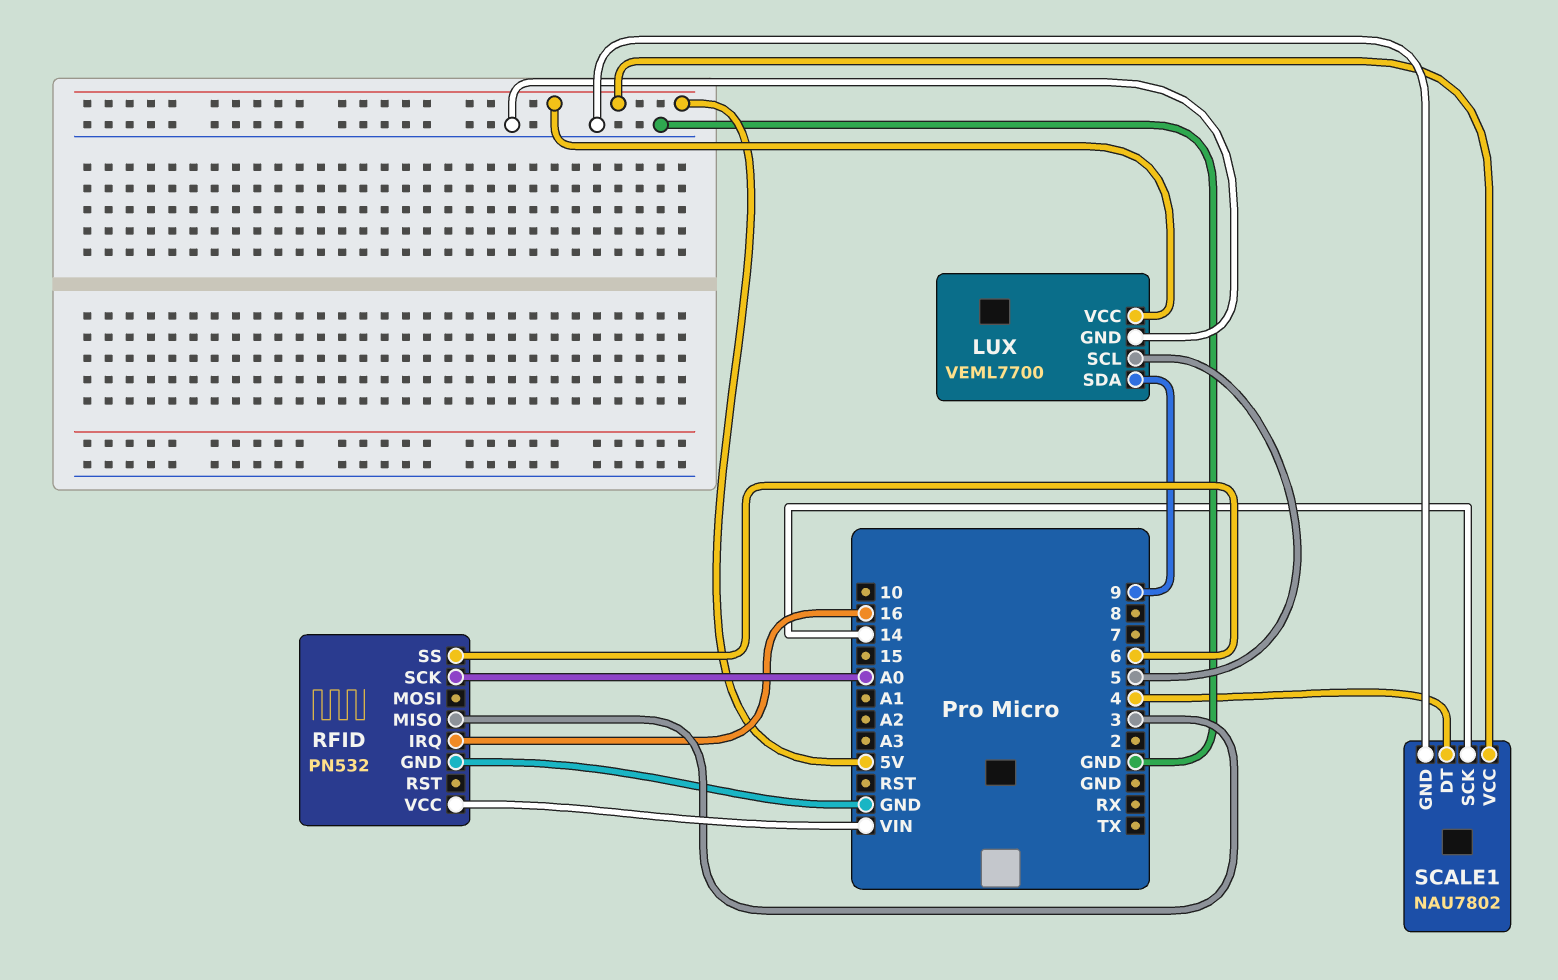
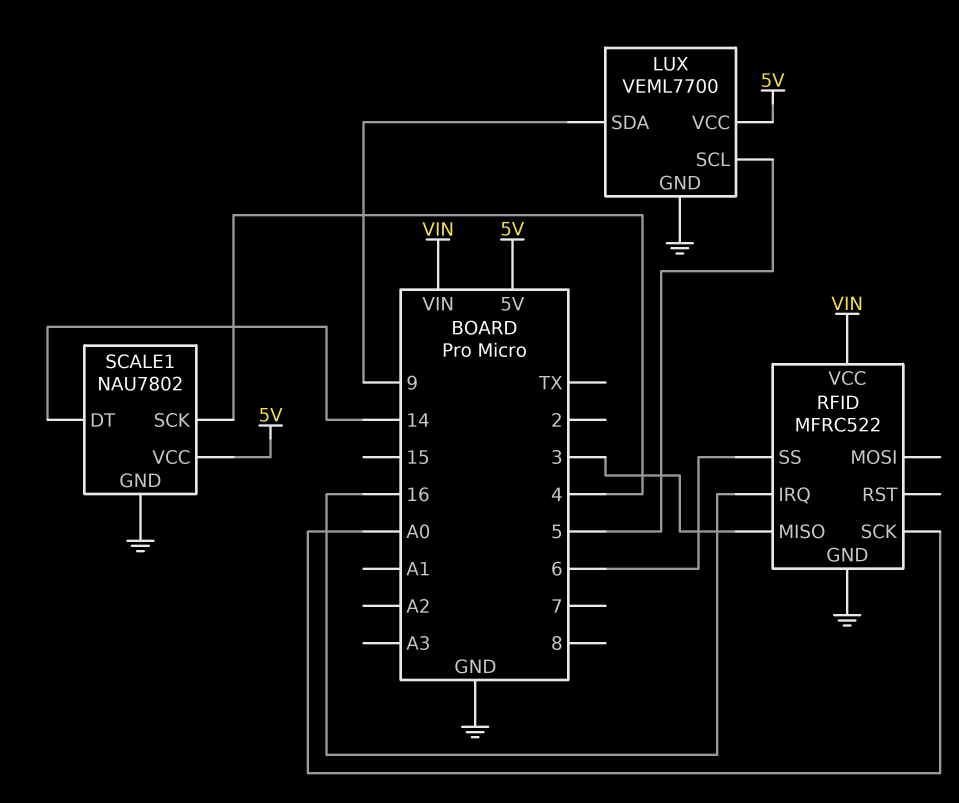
RFID: PN532 -> MFRC522
SCALE1 pin DT: 4 -> 14
SCALE1 pin SCK: 14 -> 4

